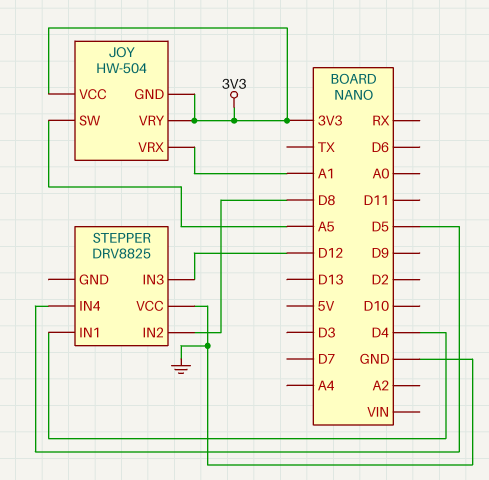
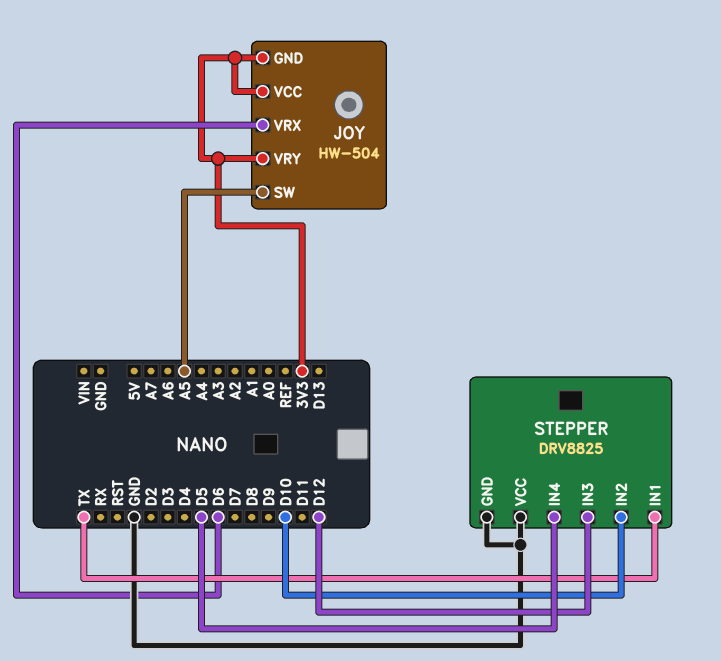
JOY pin VRX: A1 -> D6
STEPPER pin GND: none -> GND
STEPPER pin IN1: D4 -> TX
STEPPER pin IN2: D8 -> D10

